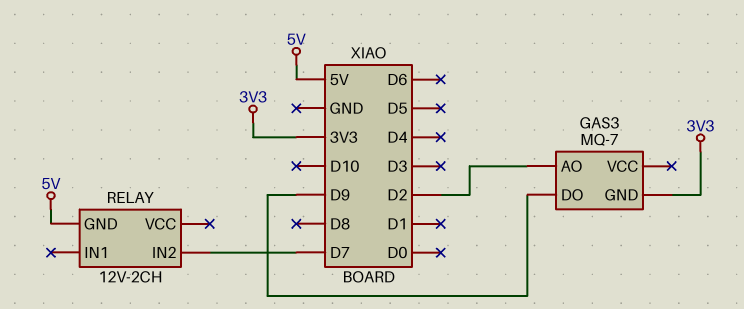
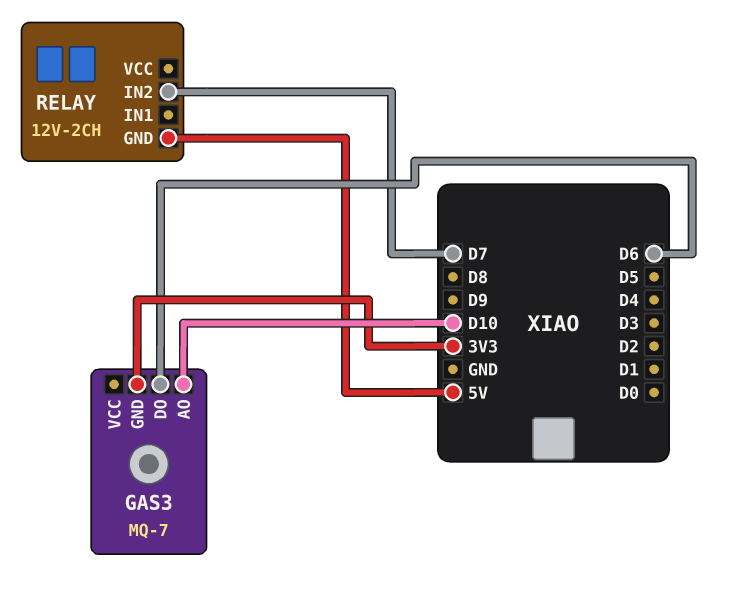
GAS3 pin AO: D2 -> D10
GAS3 pin DO: D9 -> D6

